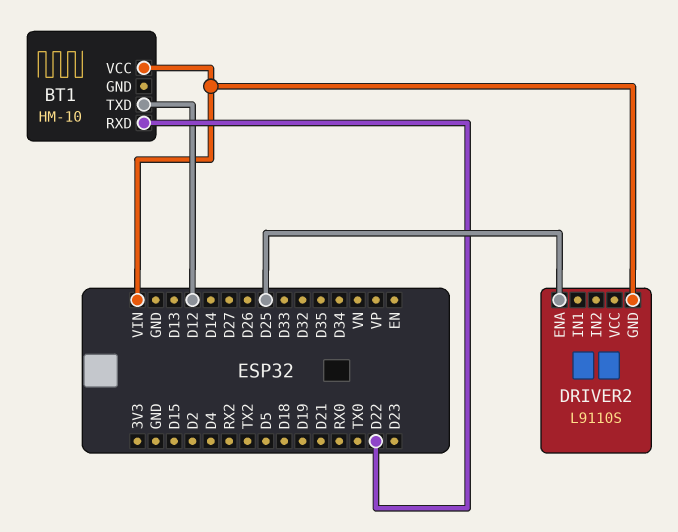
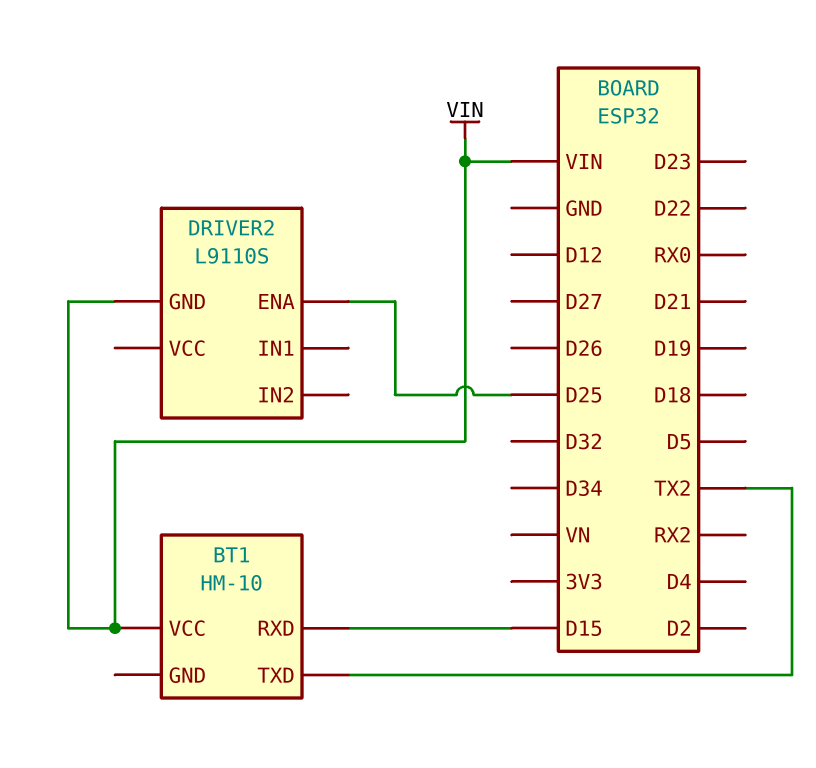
BT1 pin RXD: D22 -> D15
BT1 pin TXD: D12 -> TX2

